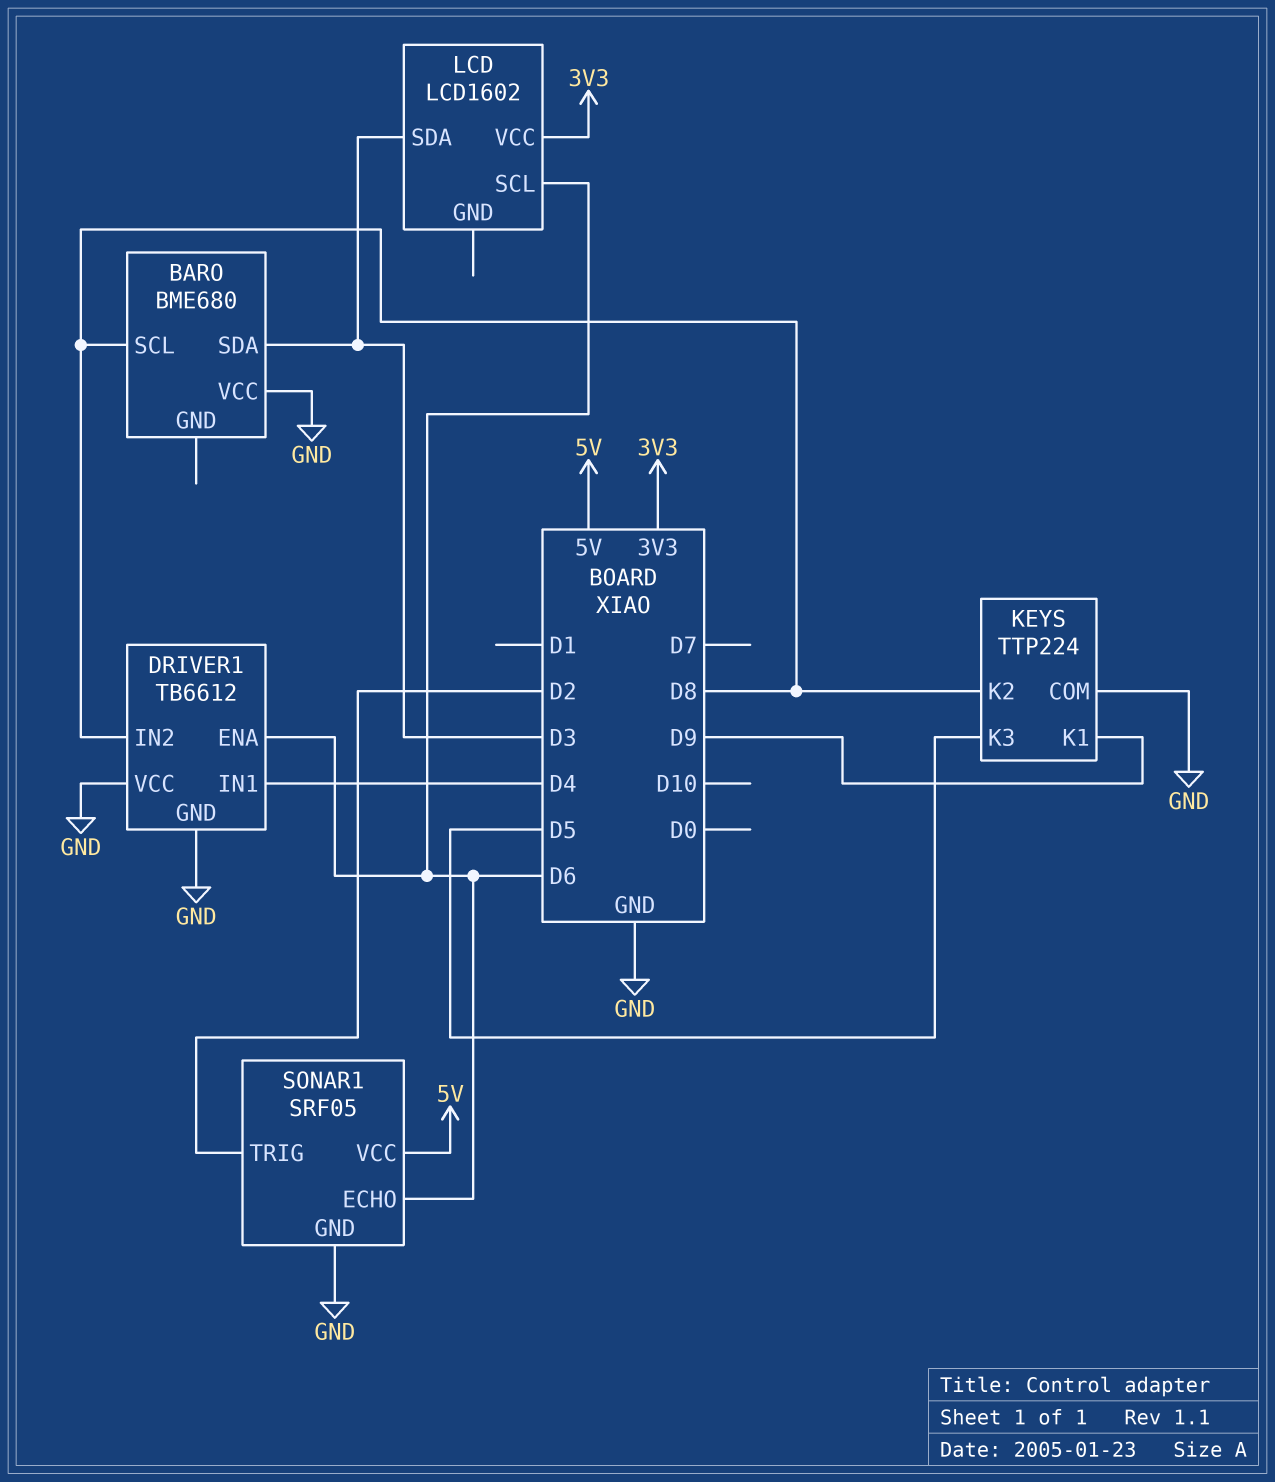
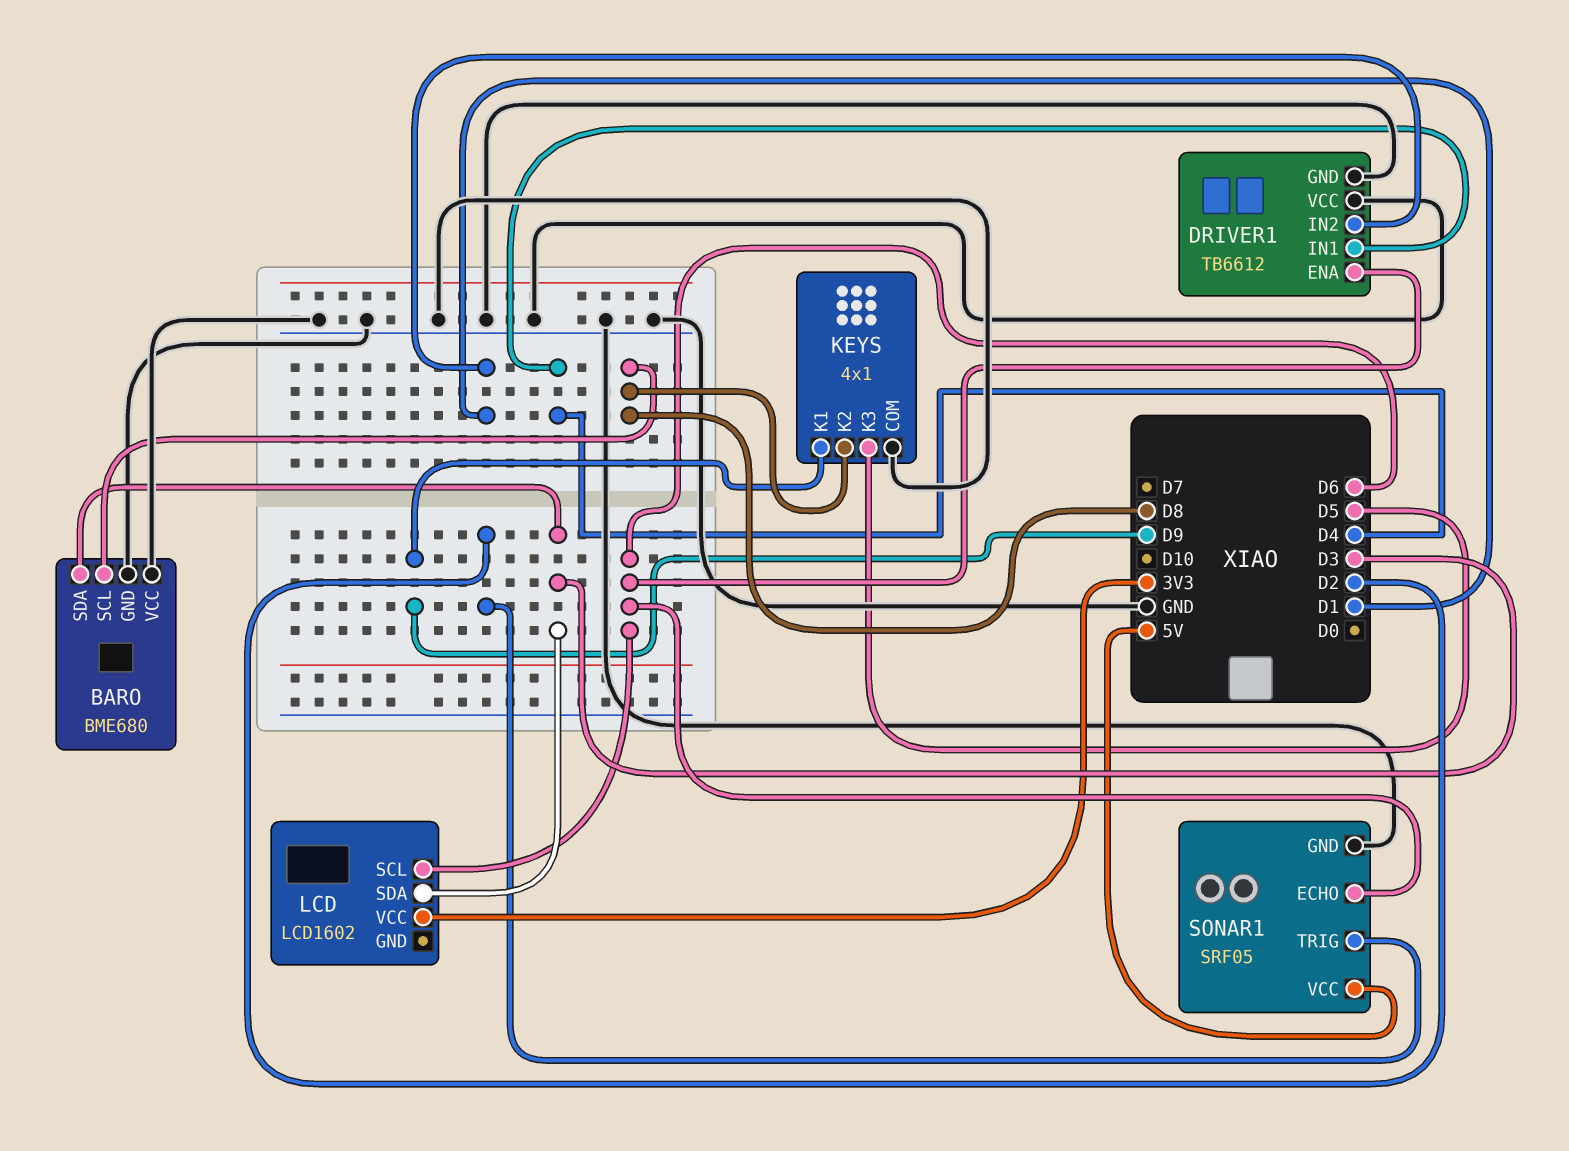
BARO pin GND: none -> GND
DRIVER1 pin IN2: D8 -> D1
KEYS: TTP224 -> 4x1

